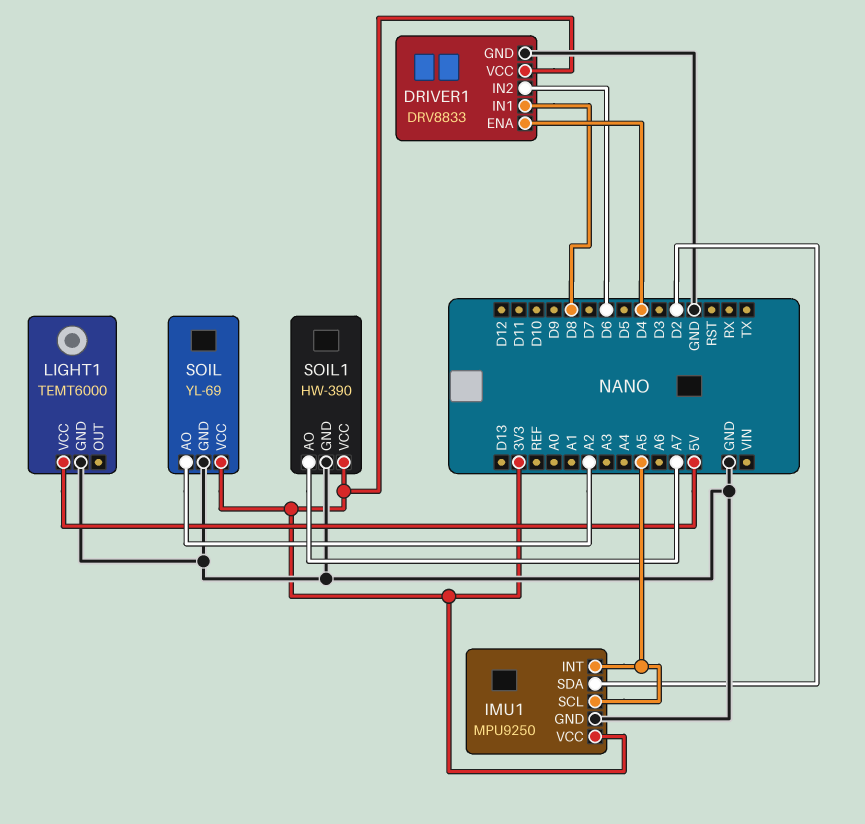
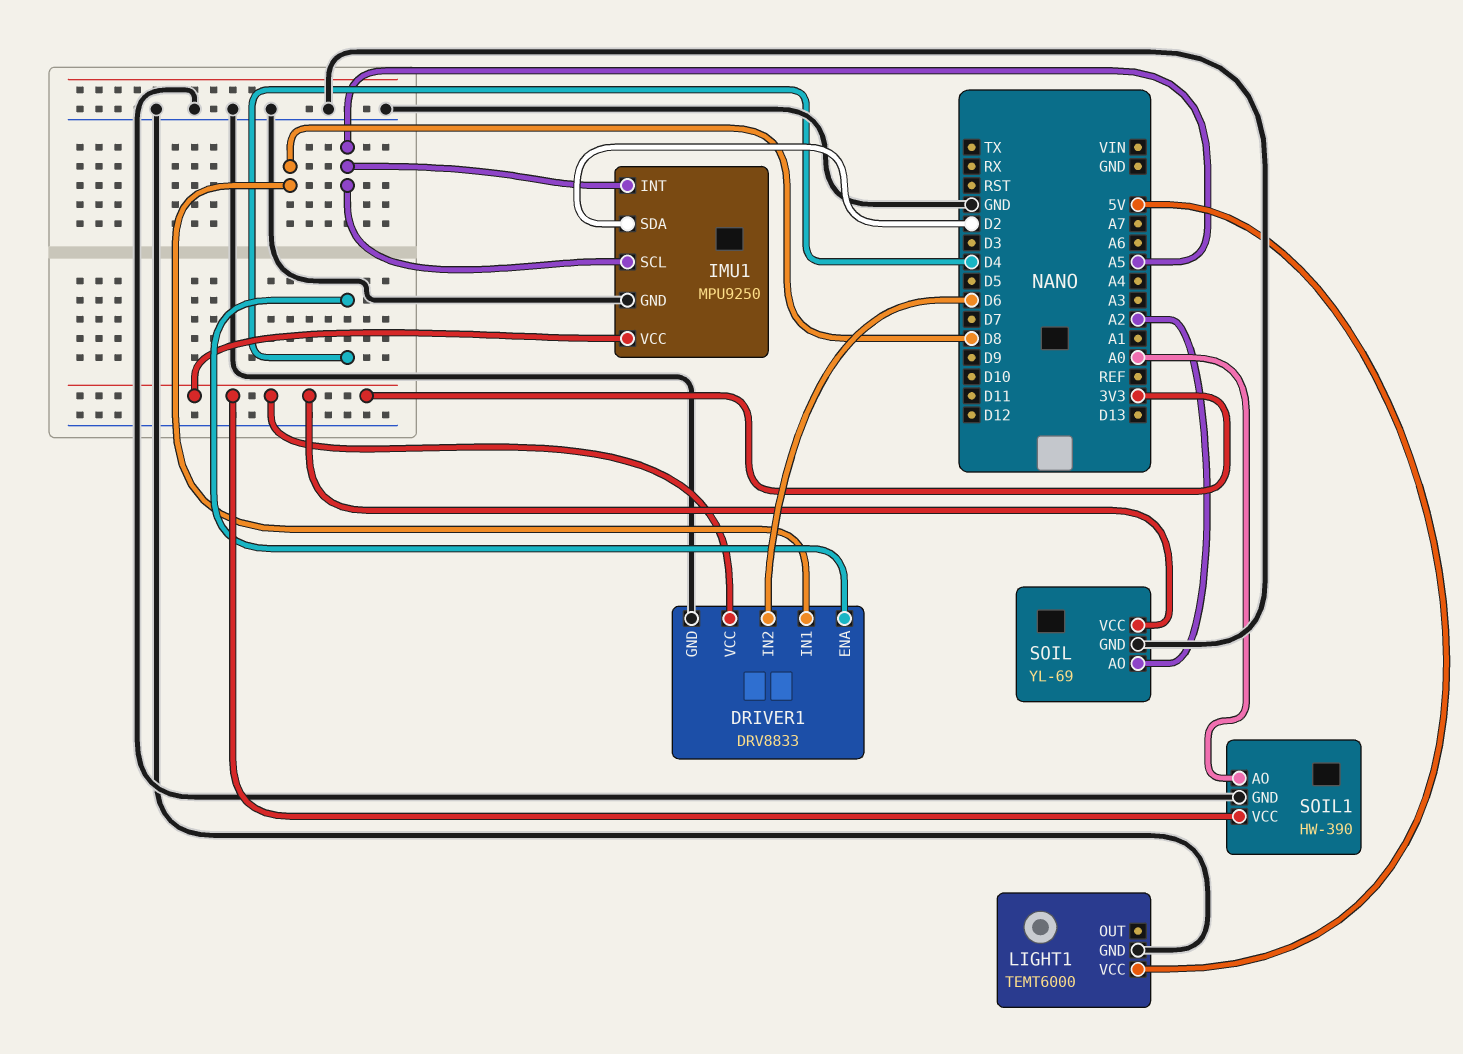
SOIL1 pin AO: A7 -> A0

